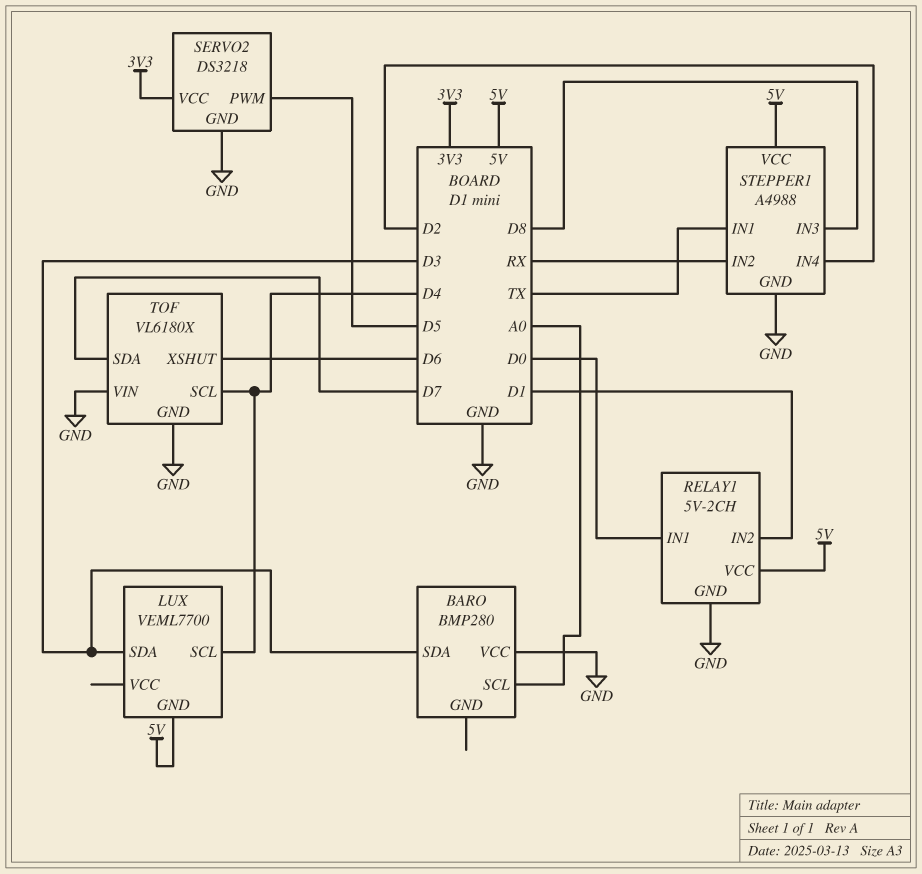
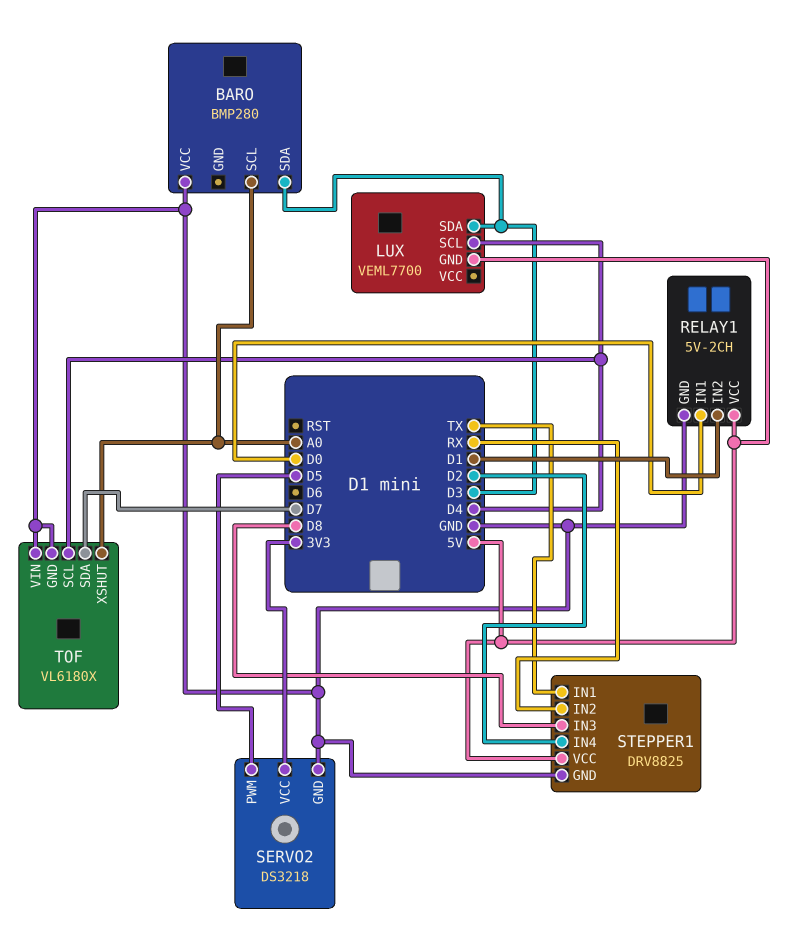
STEPPER1: A4988 -> DRV8825
TOF pin XSHUT: D6 -> A0

